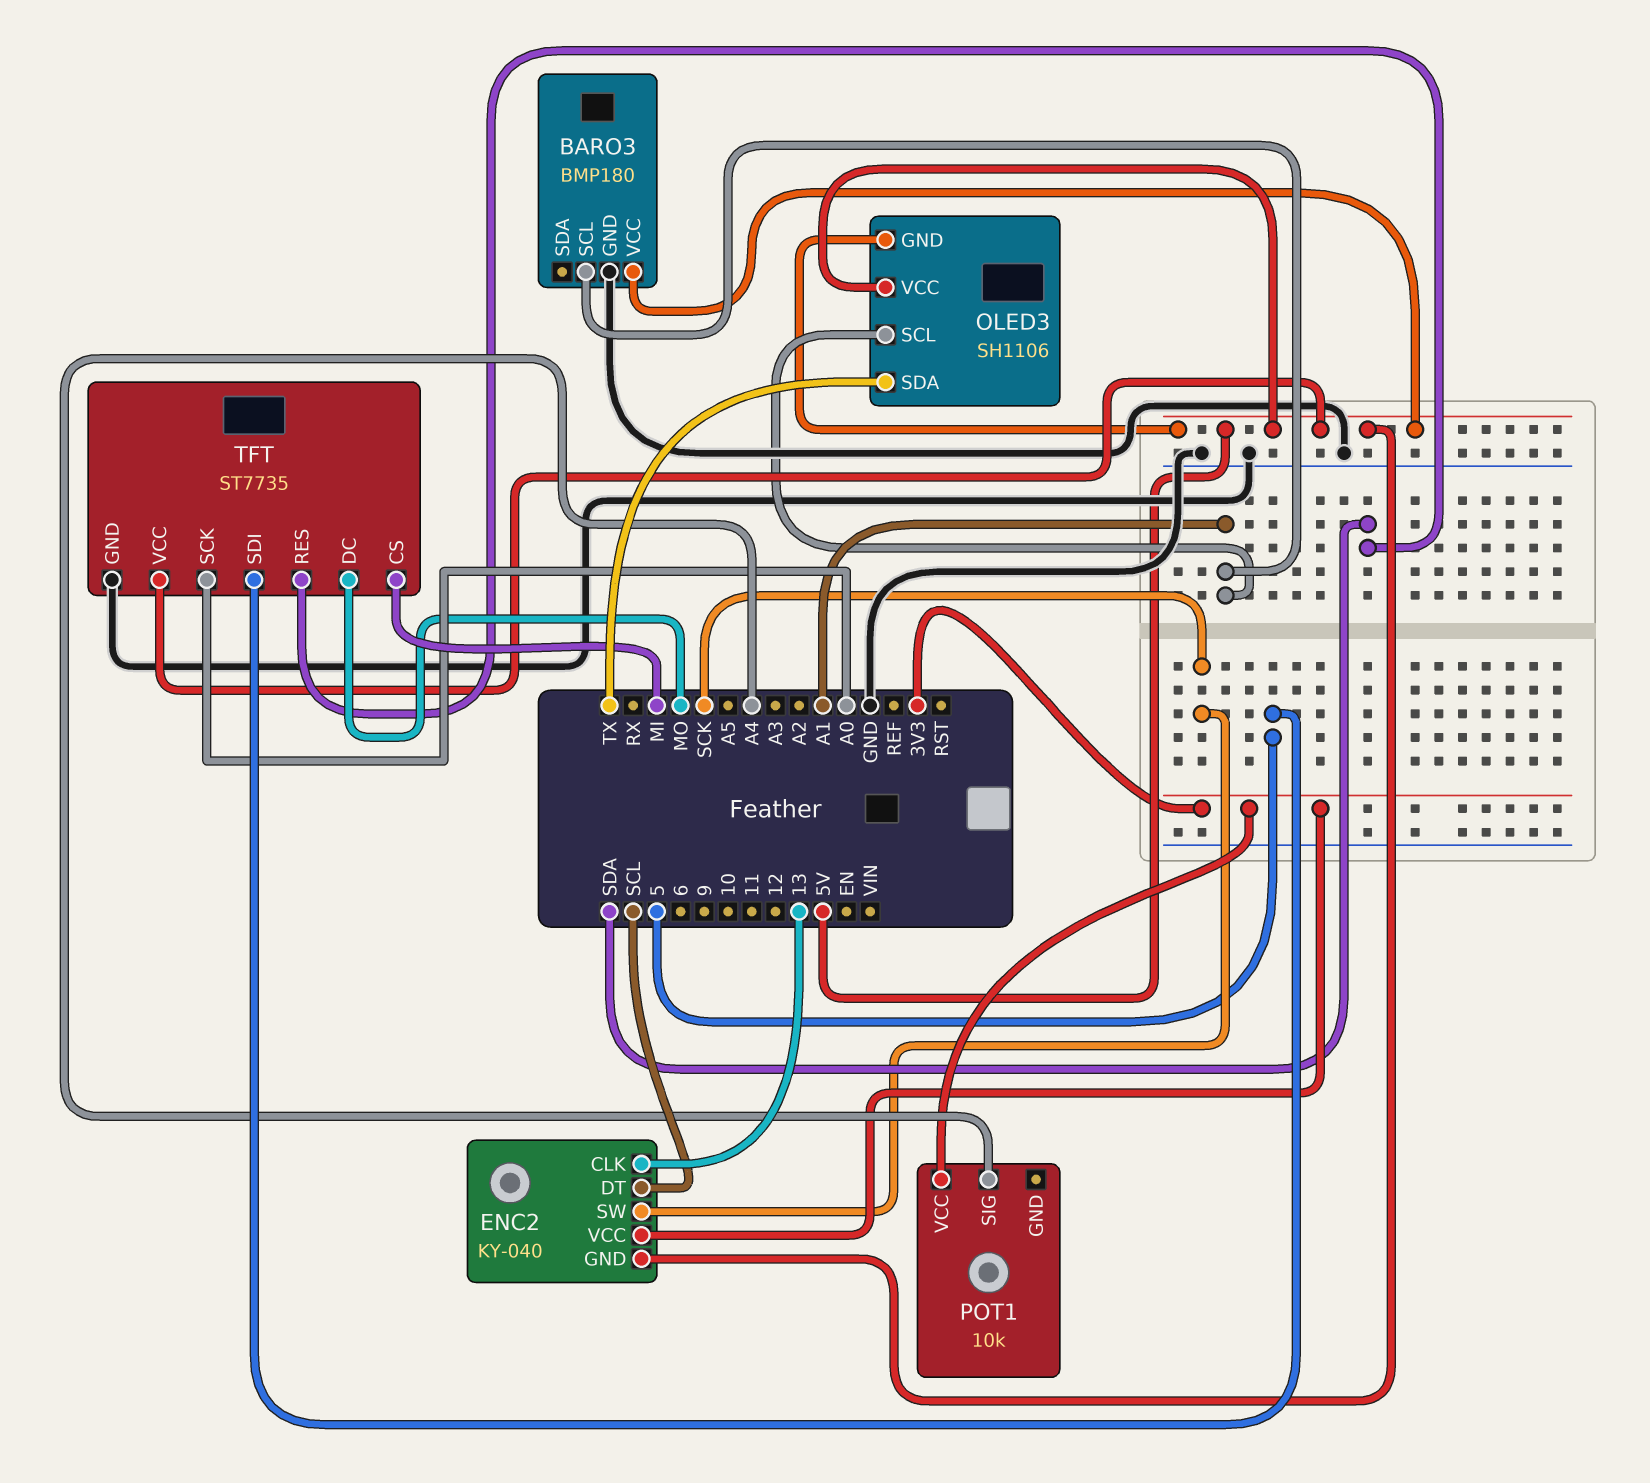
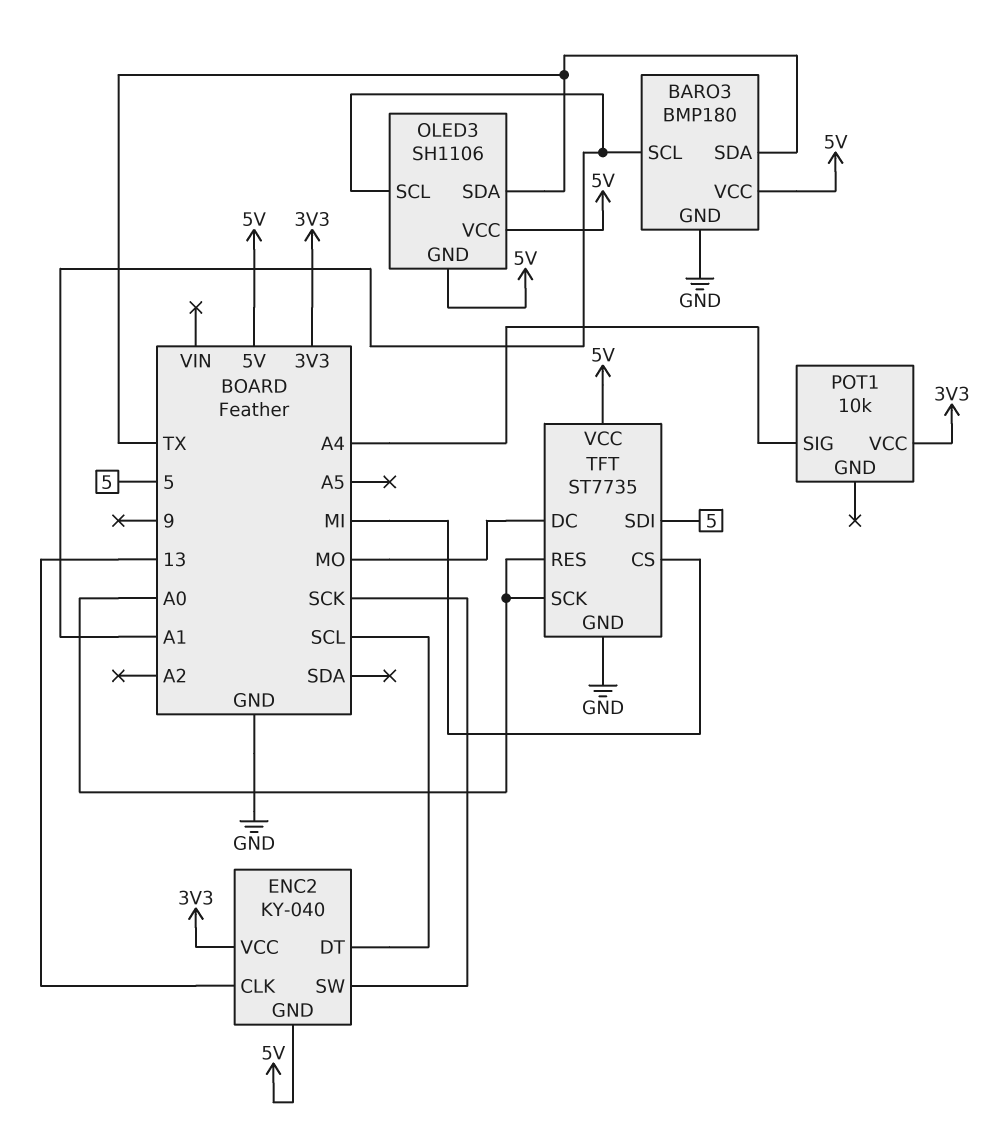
BARO3 pin SDA: none -> TX
TFT pin RES: SDA -> A0

